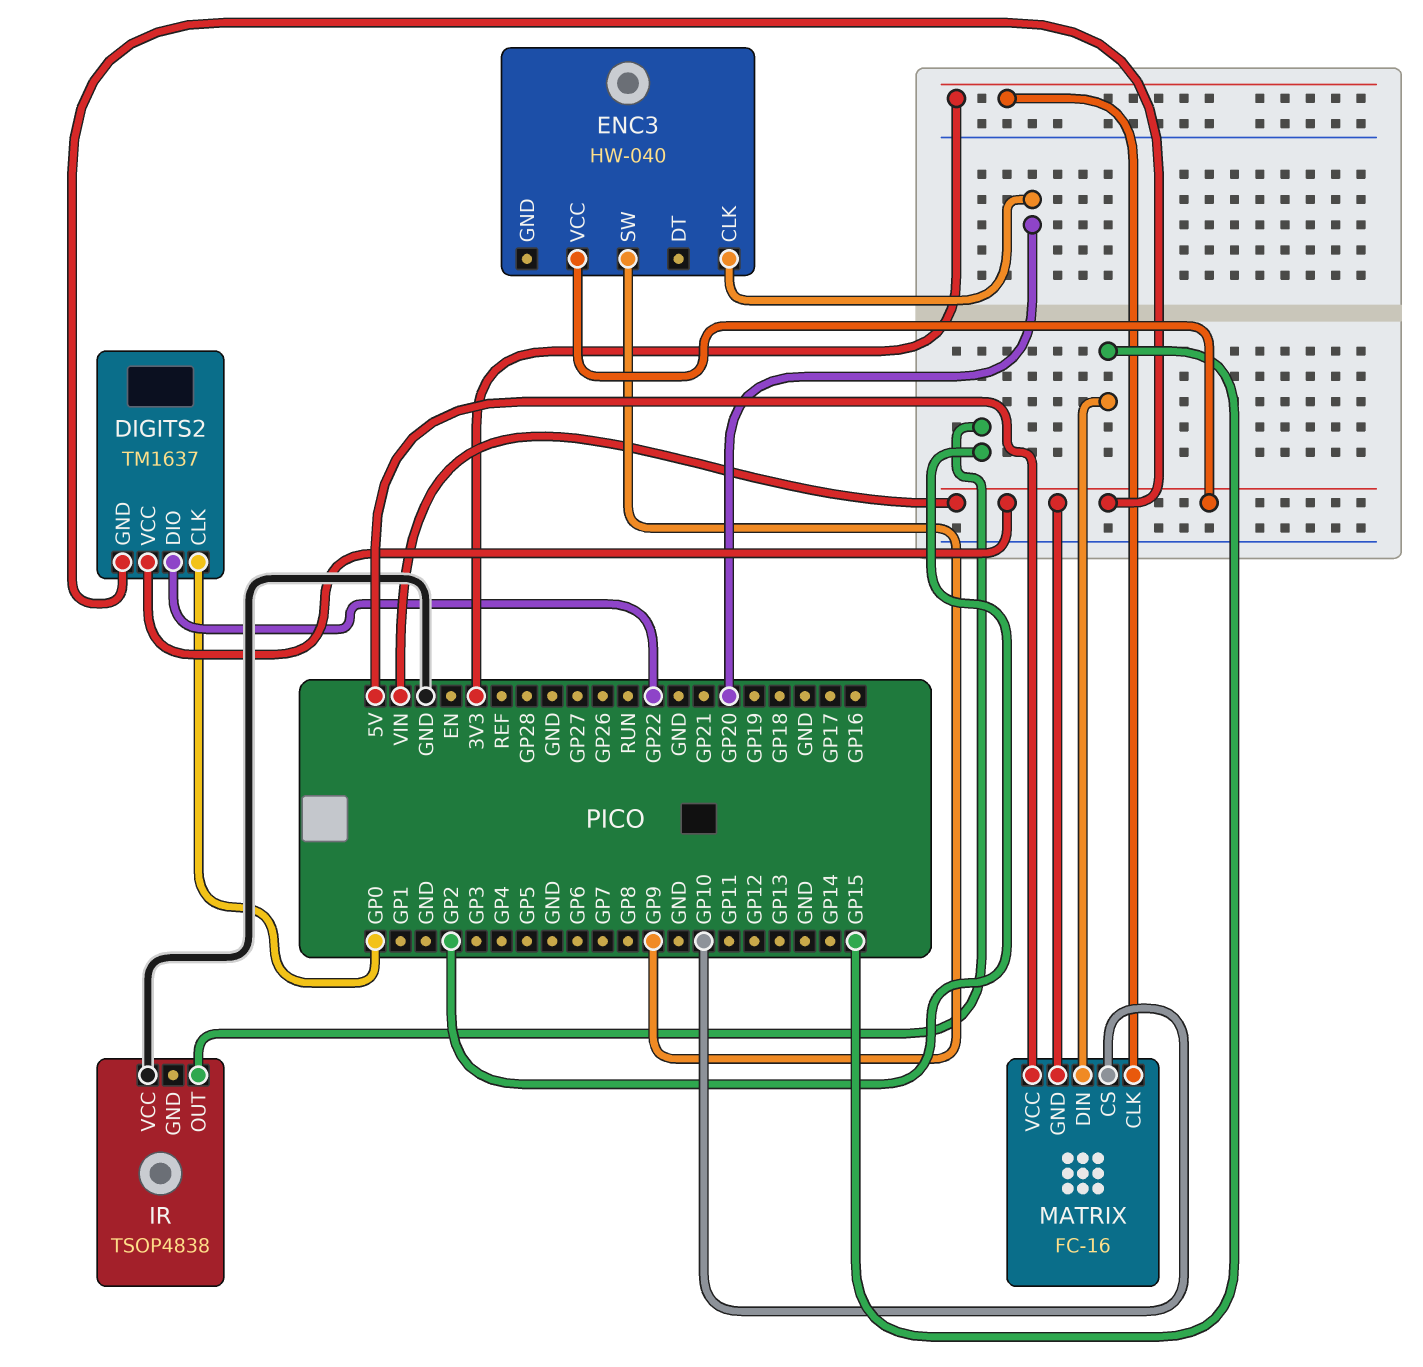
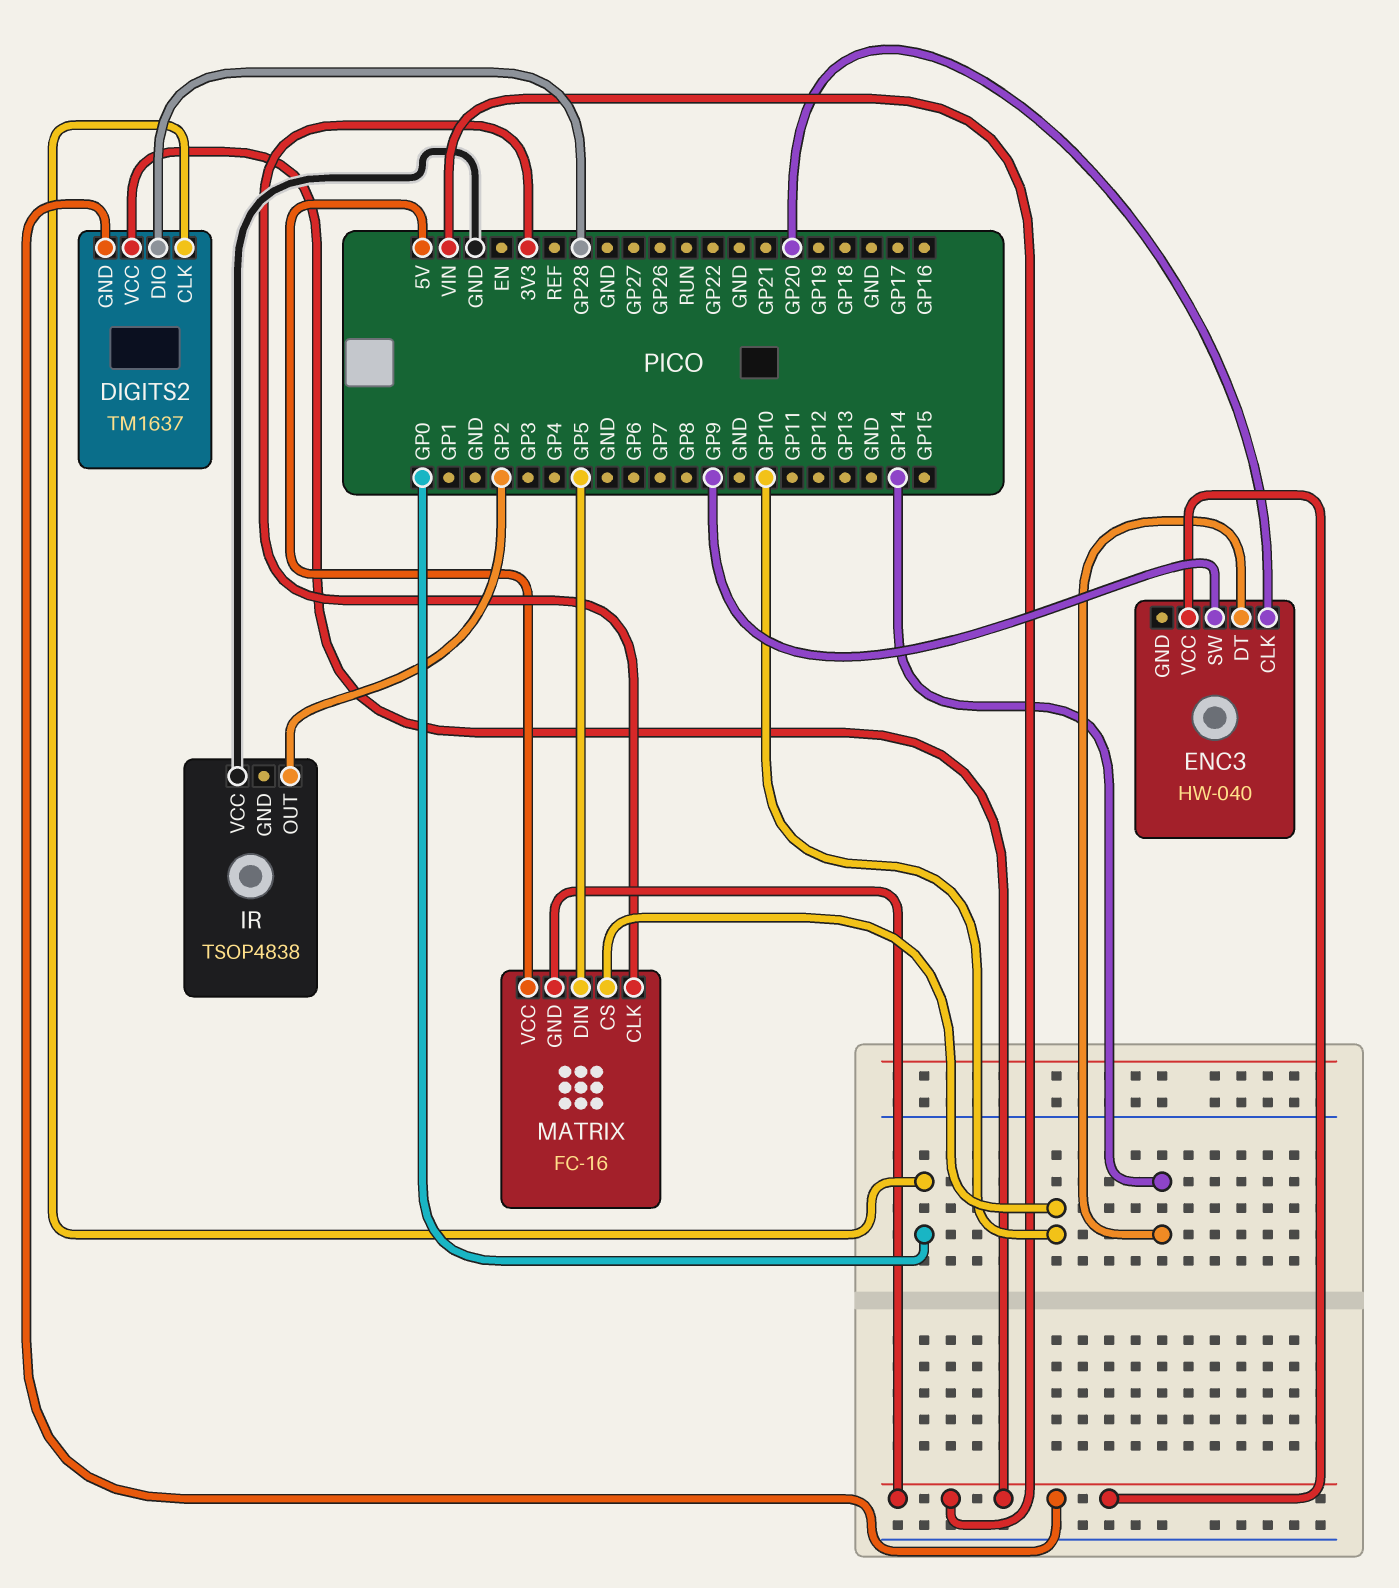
DIGITS2 pin DIO: GP22 -> GP28
ENC3 pin DT: none -> GP14
MATRIX pin DIN: GP15 -> GP5

